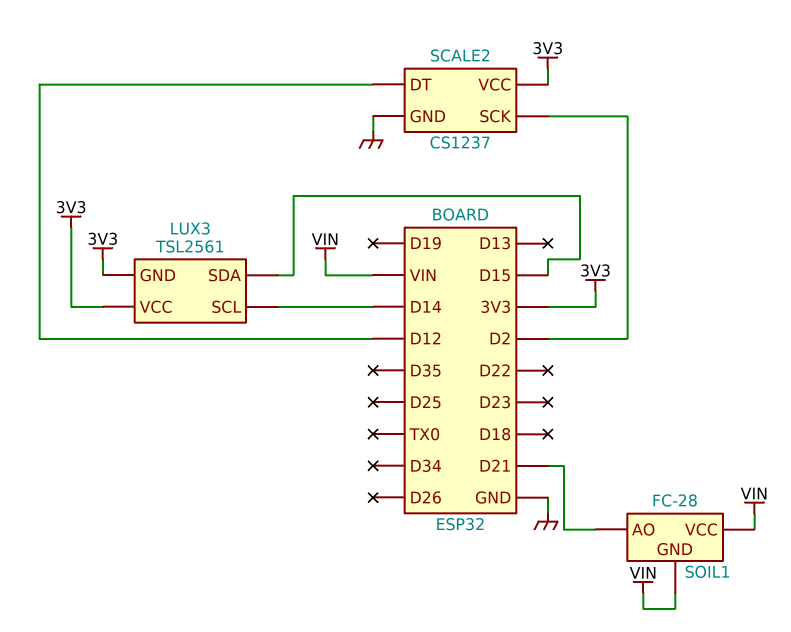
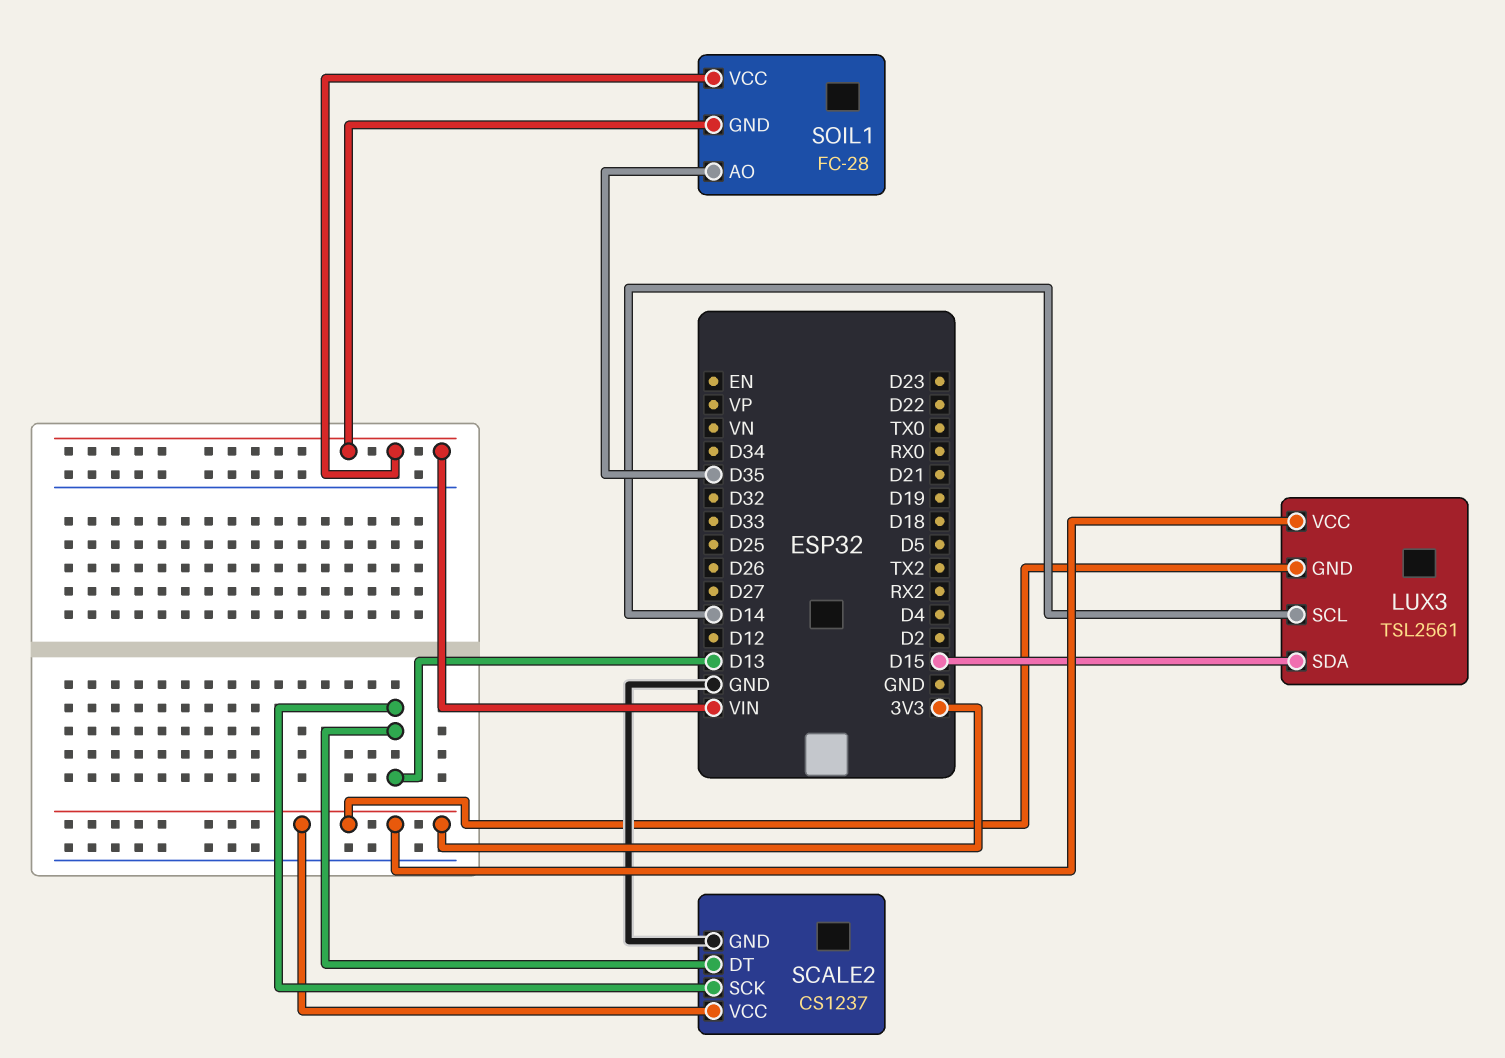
SCALE2 pin DT: D12 -> D13
SCALE2 pin SCK: D2 -> D13
SOIL1 pin AO: D21 -> D35

